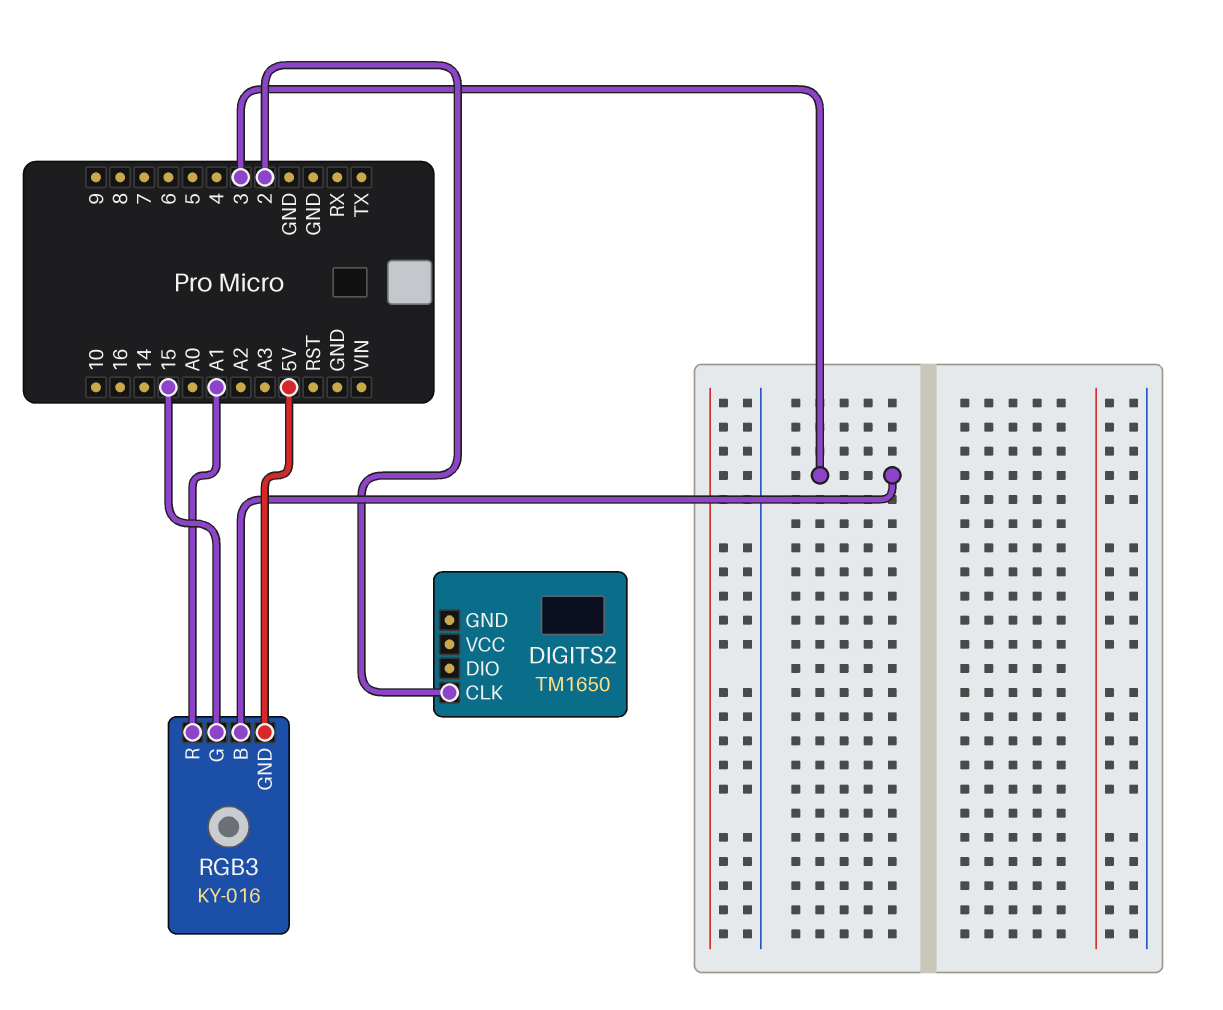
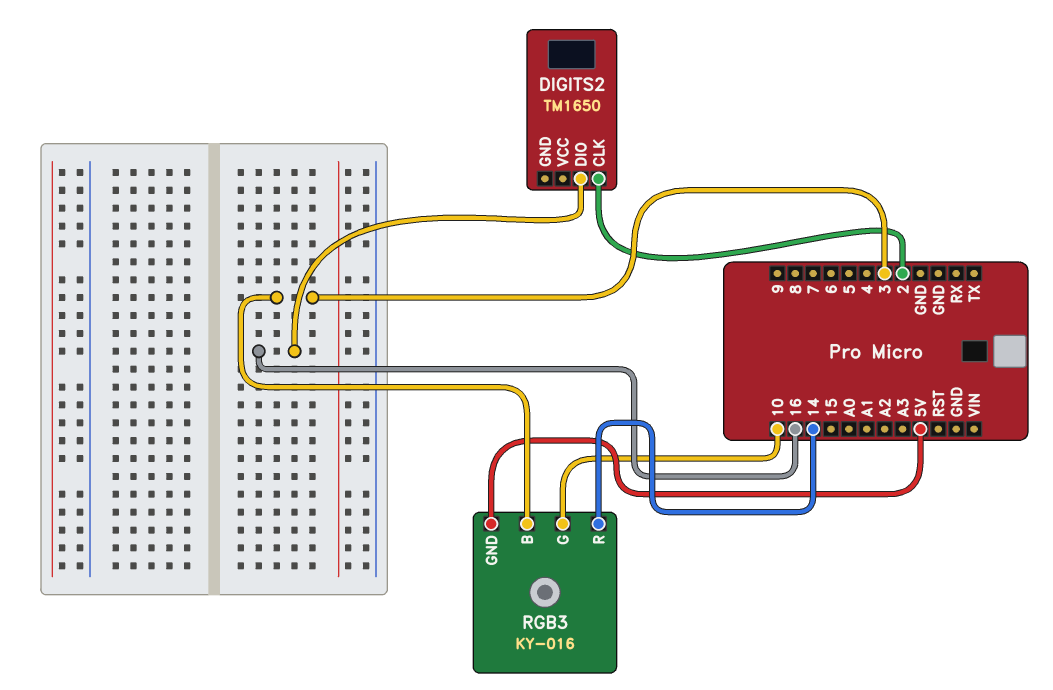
DIGITS2 pin DIO: none -> 16
RGB3 pin G: 15 -> 10
RGB3 pin R: A1 -> 14

